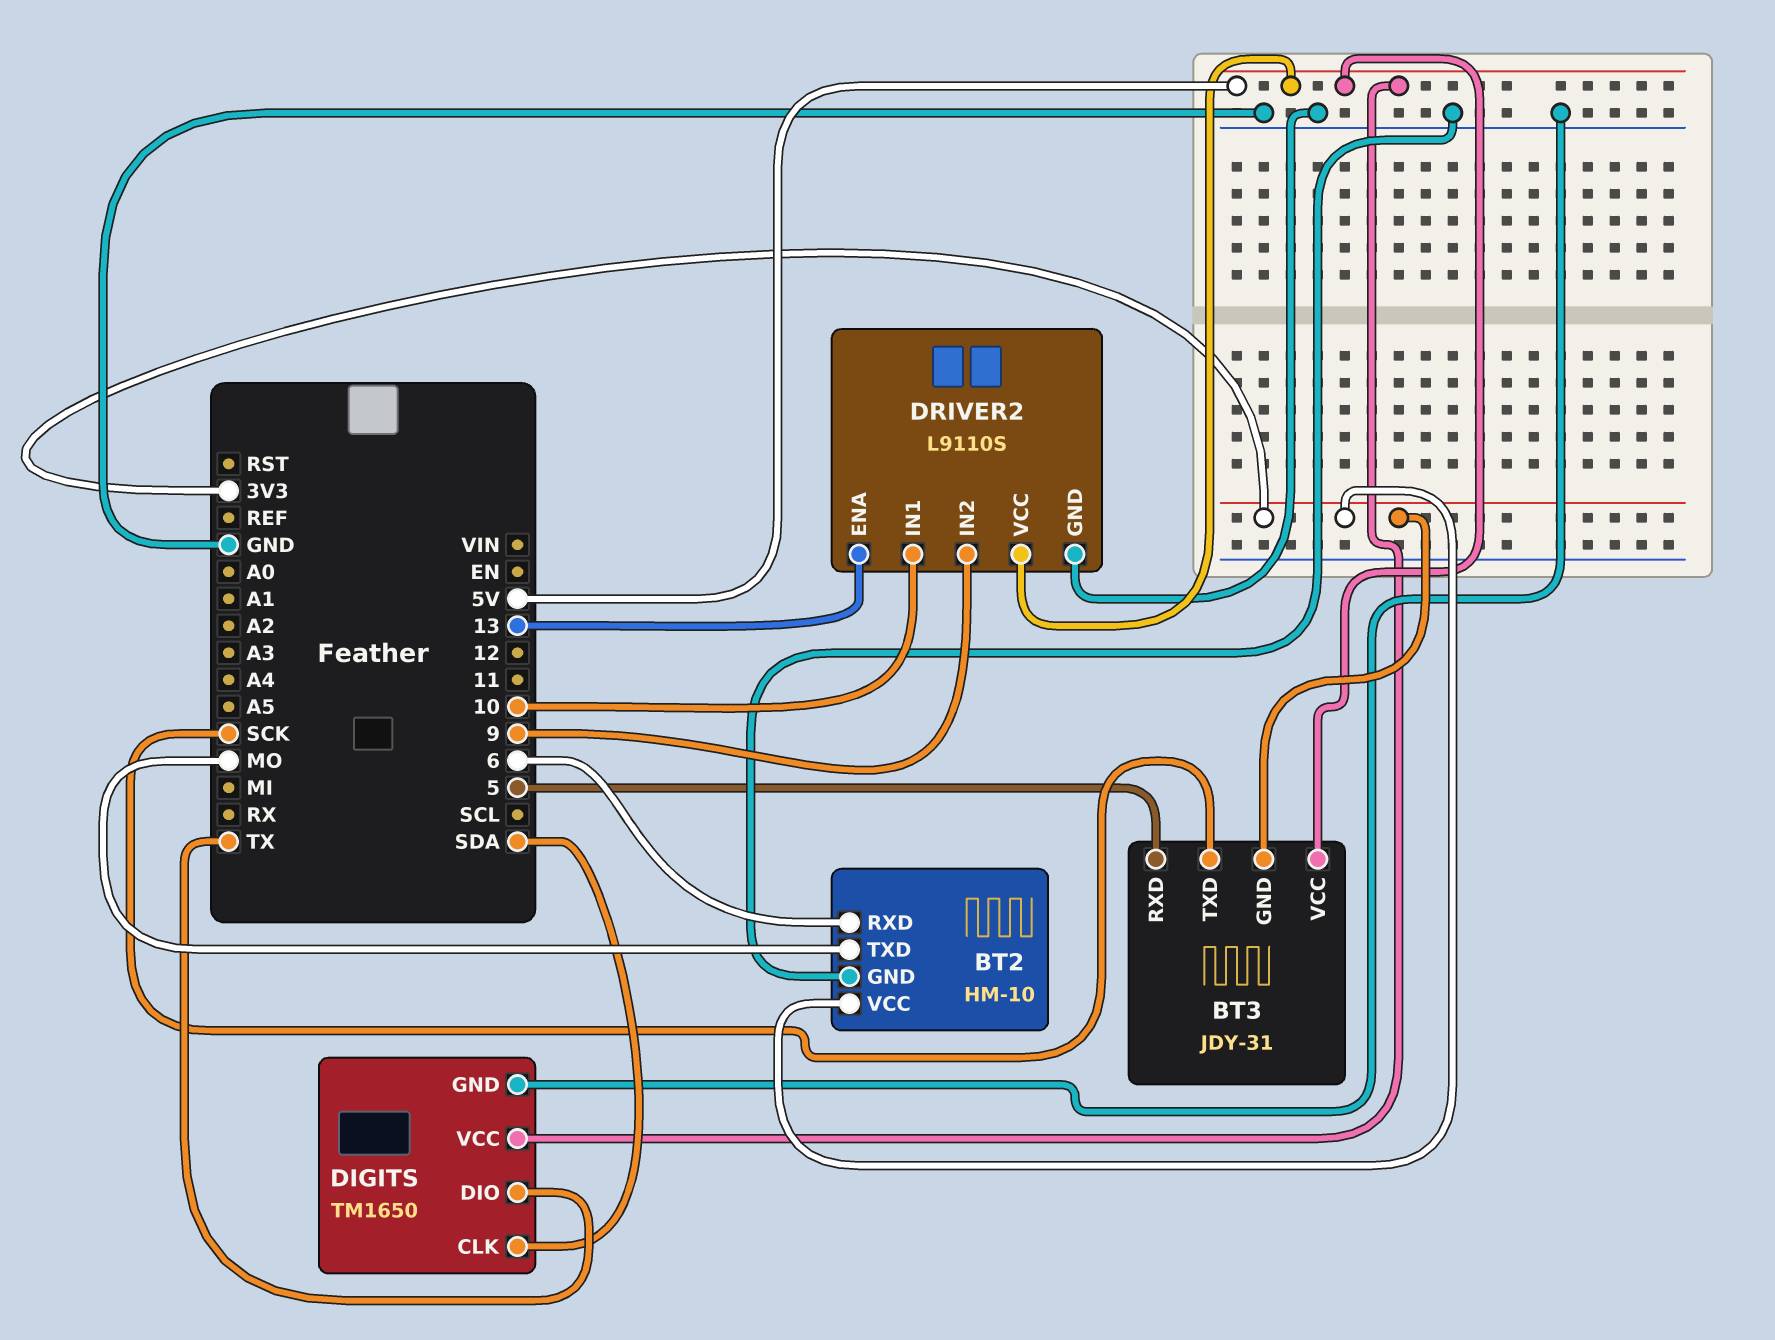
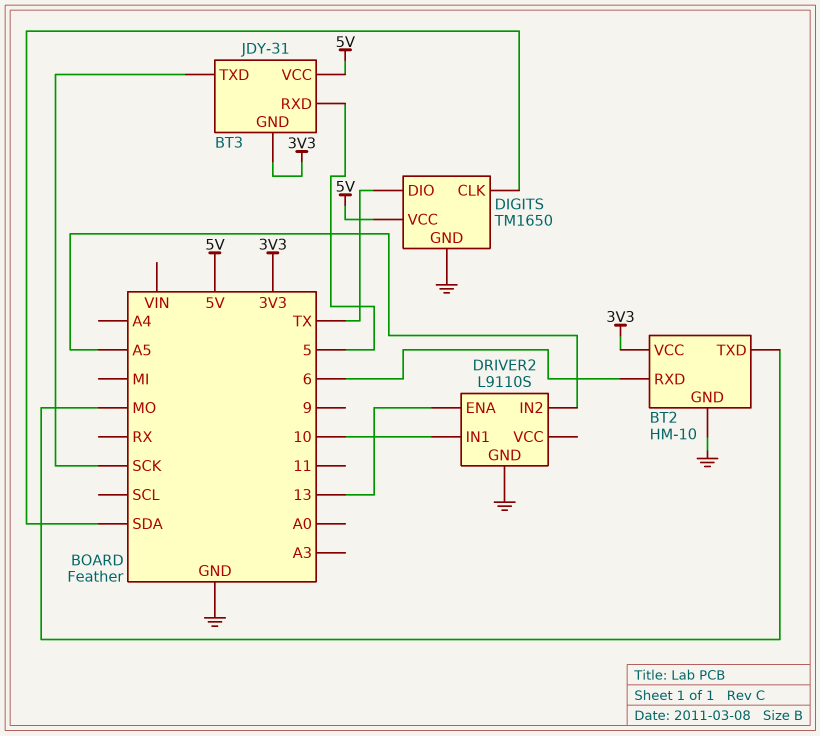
DRIVER2 pin IN2: 9 -> A5
DRIVER2 pin VCC: 5V -> none

